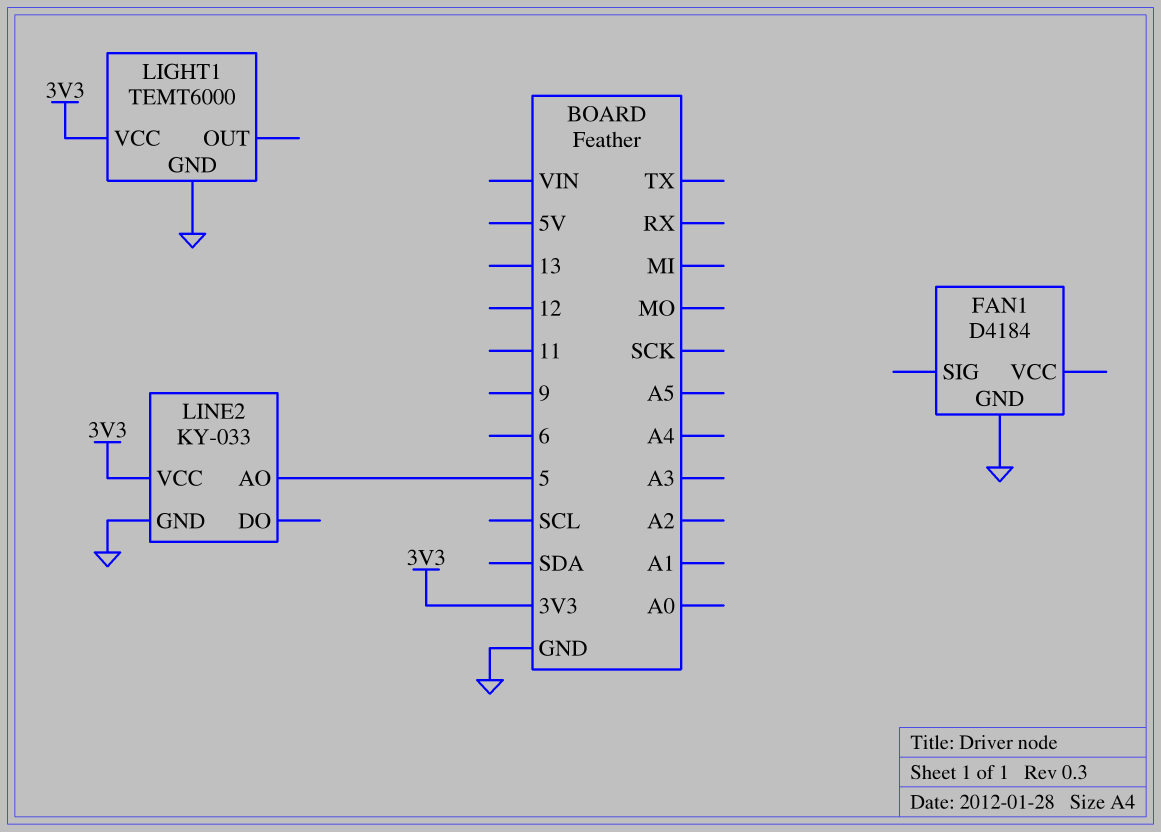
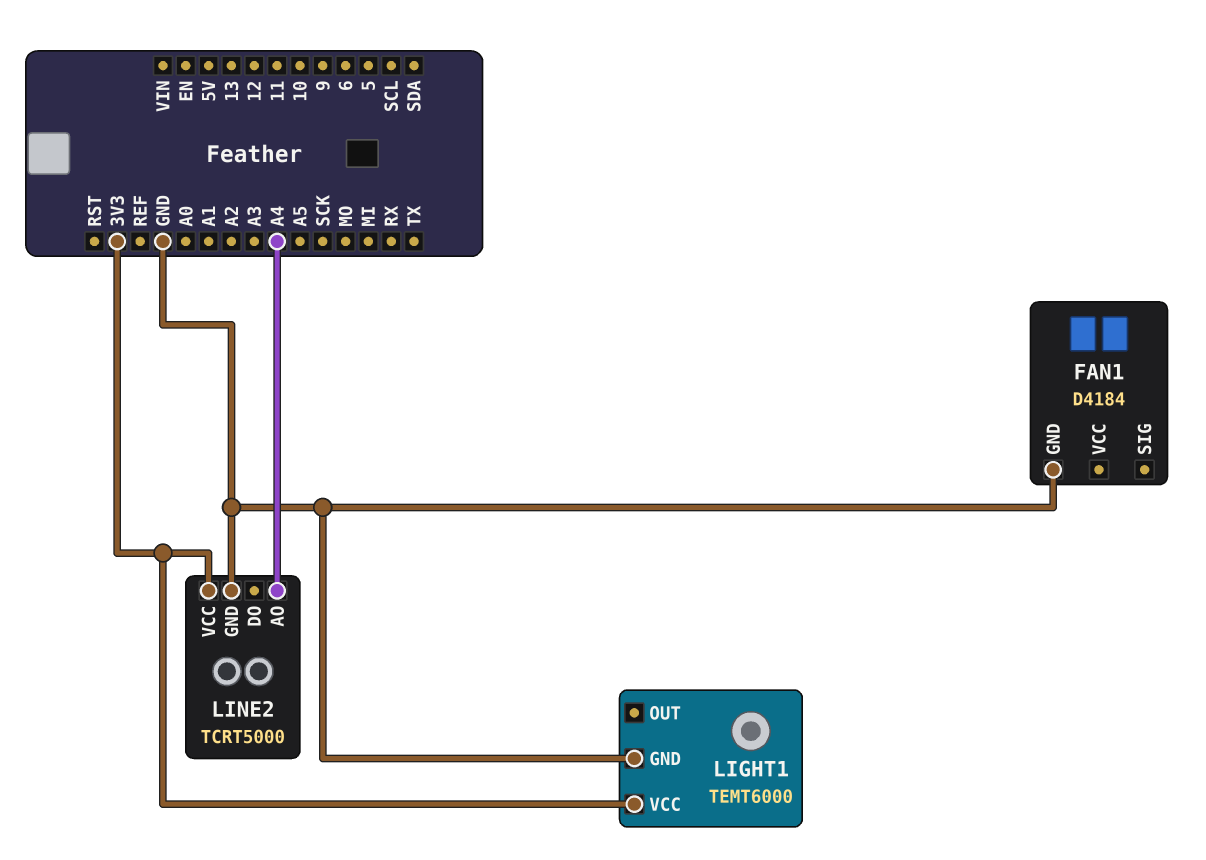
LINE2: KY-033 -> TCRT5000
LINE2 pin AO: 5 -> A4

